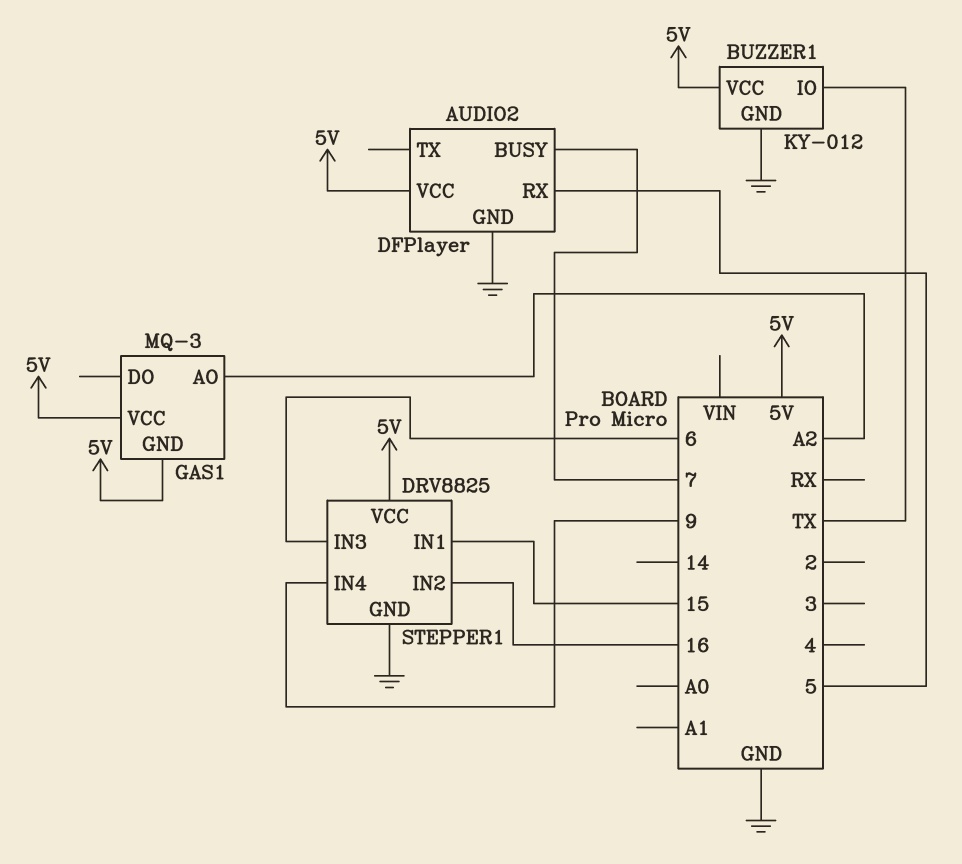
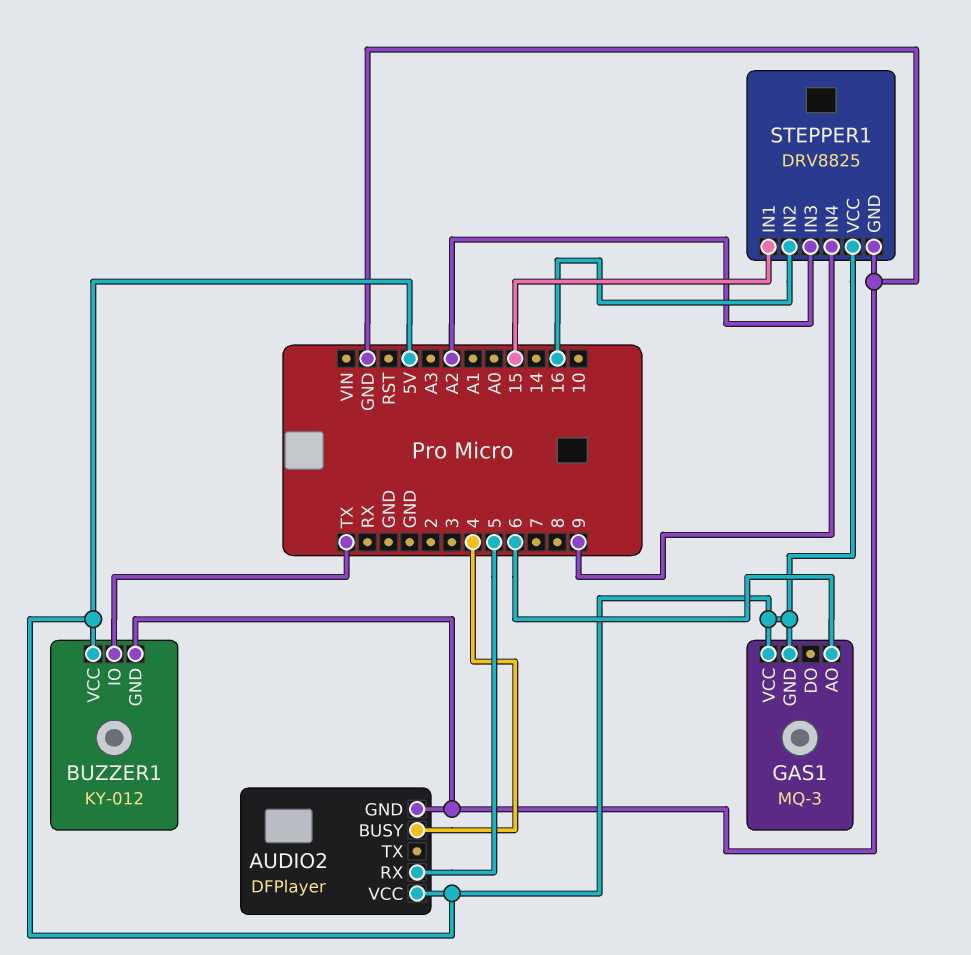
AUDIO2 pin BUSY: 7 -> 4
GAS1 pin AO: A2 -> 6
STEPPER1 pin IN3: 6 -> A2

